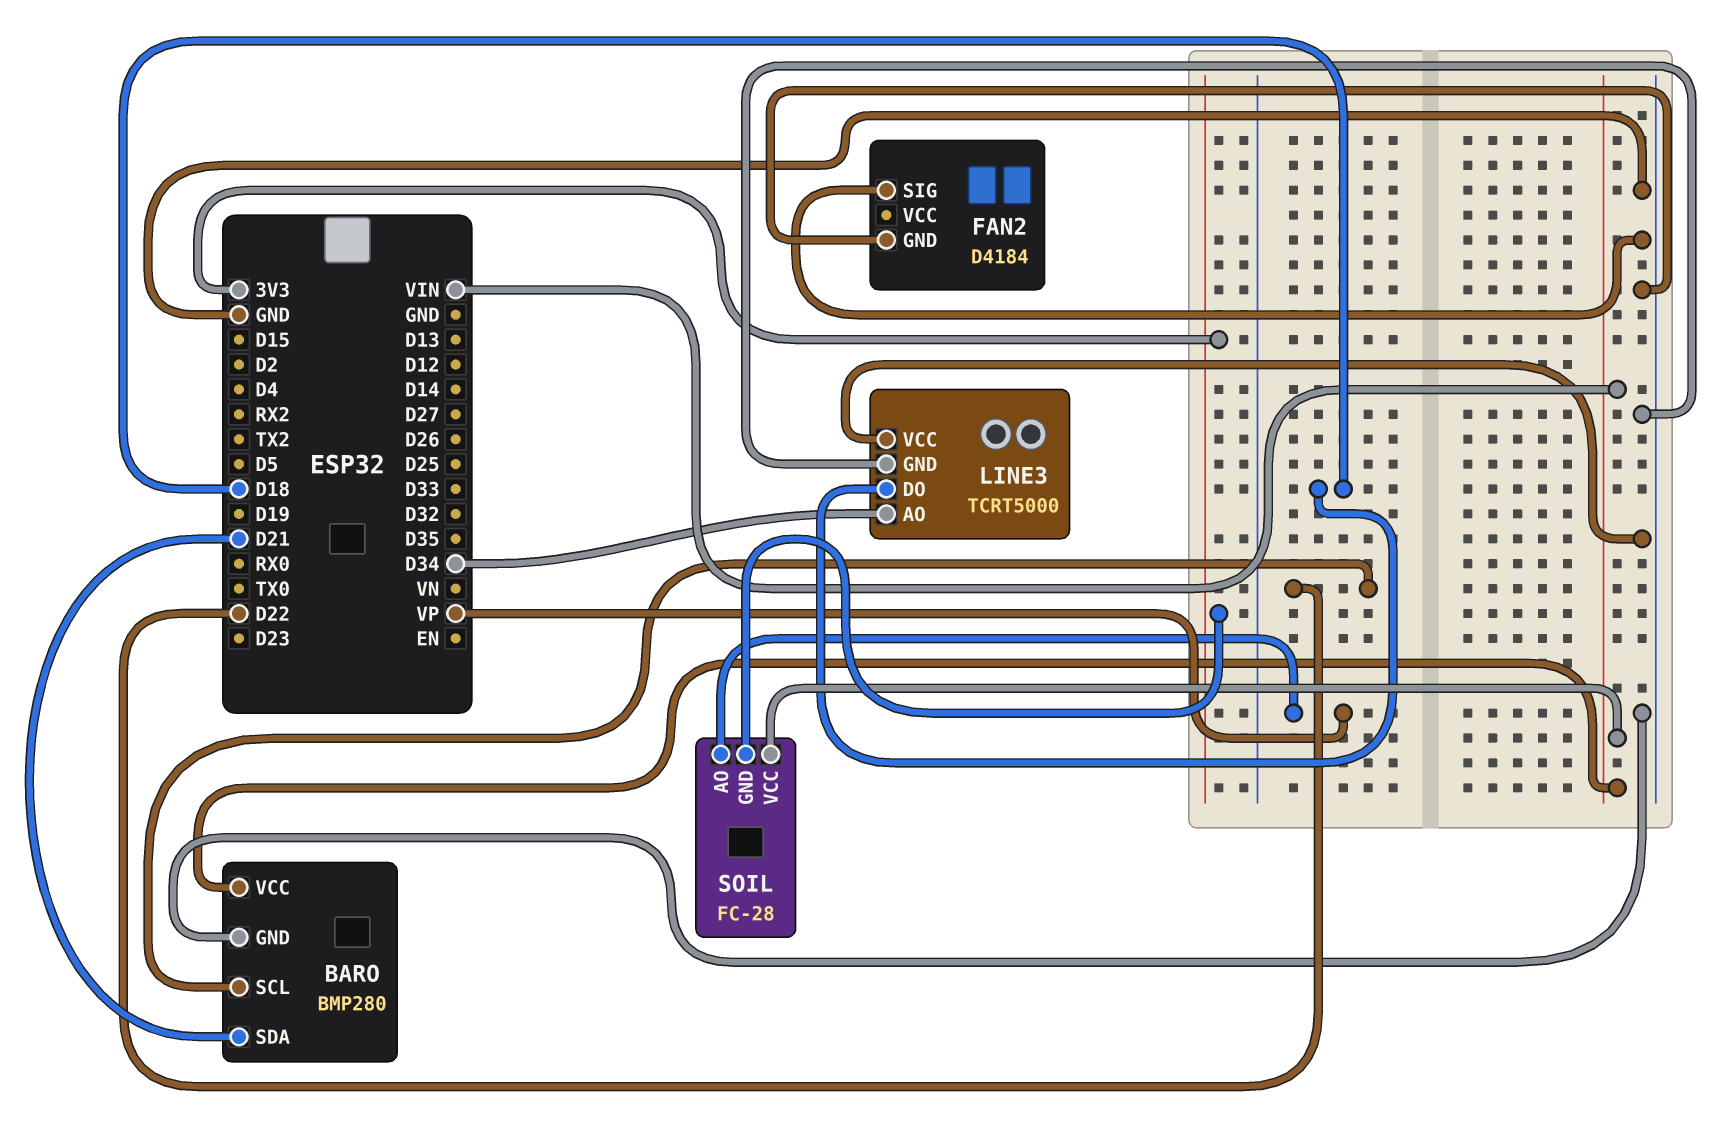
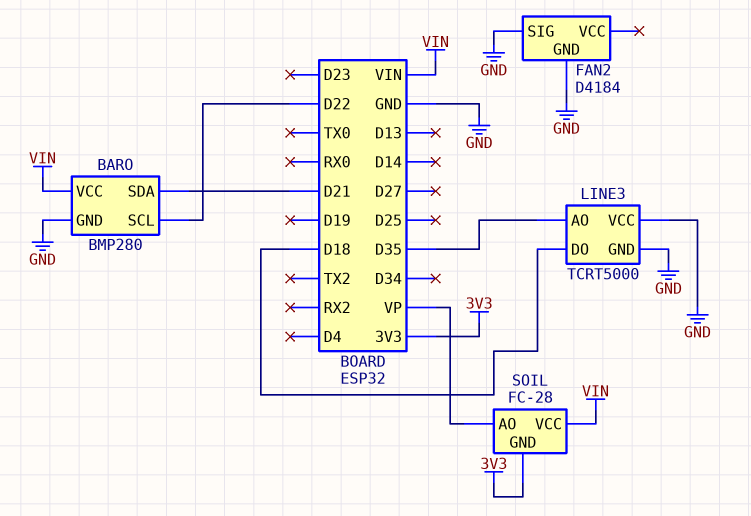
LINE3 pin AO: D34 -> D35

